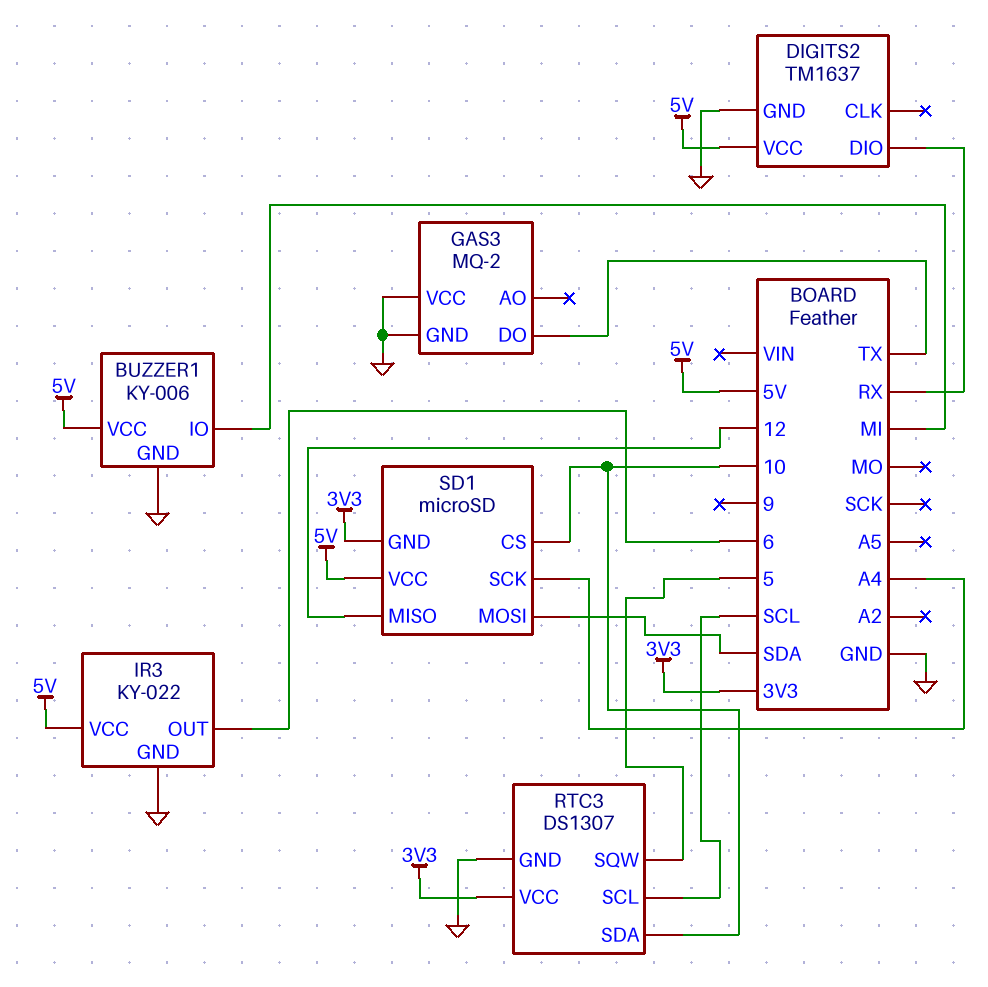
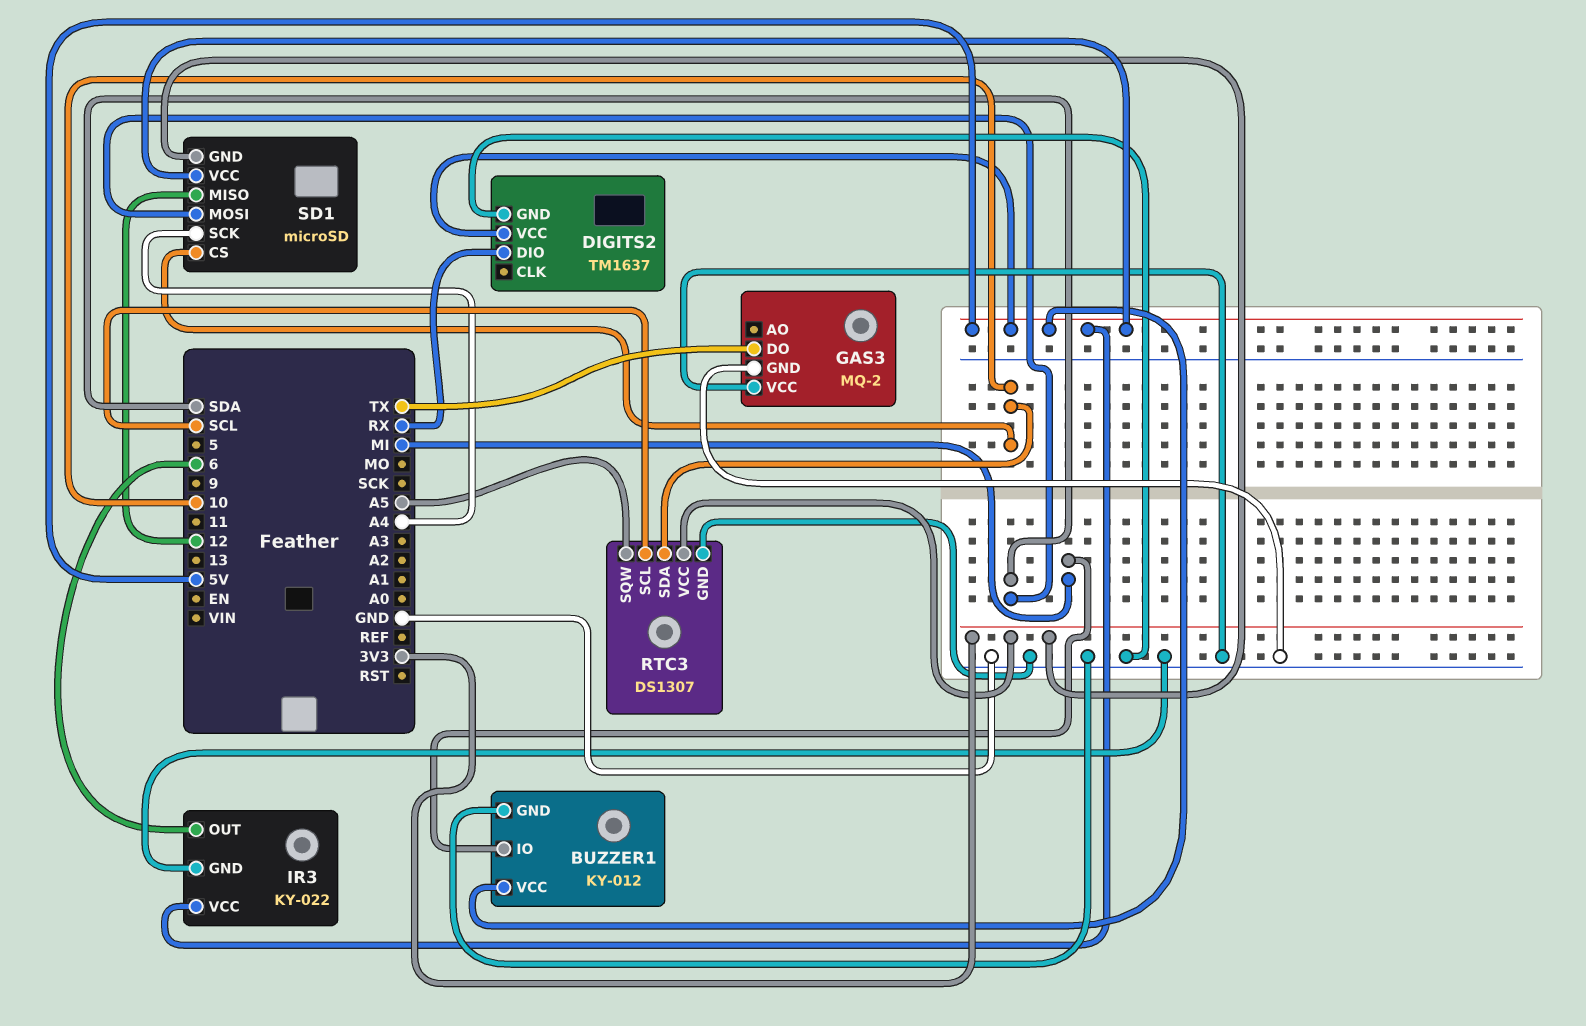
BUZZER1: KY-006 -> KY-012
RTC3 pin SQW: 5 -> A5

